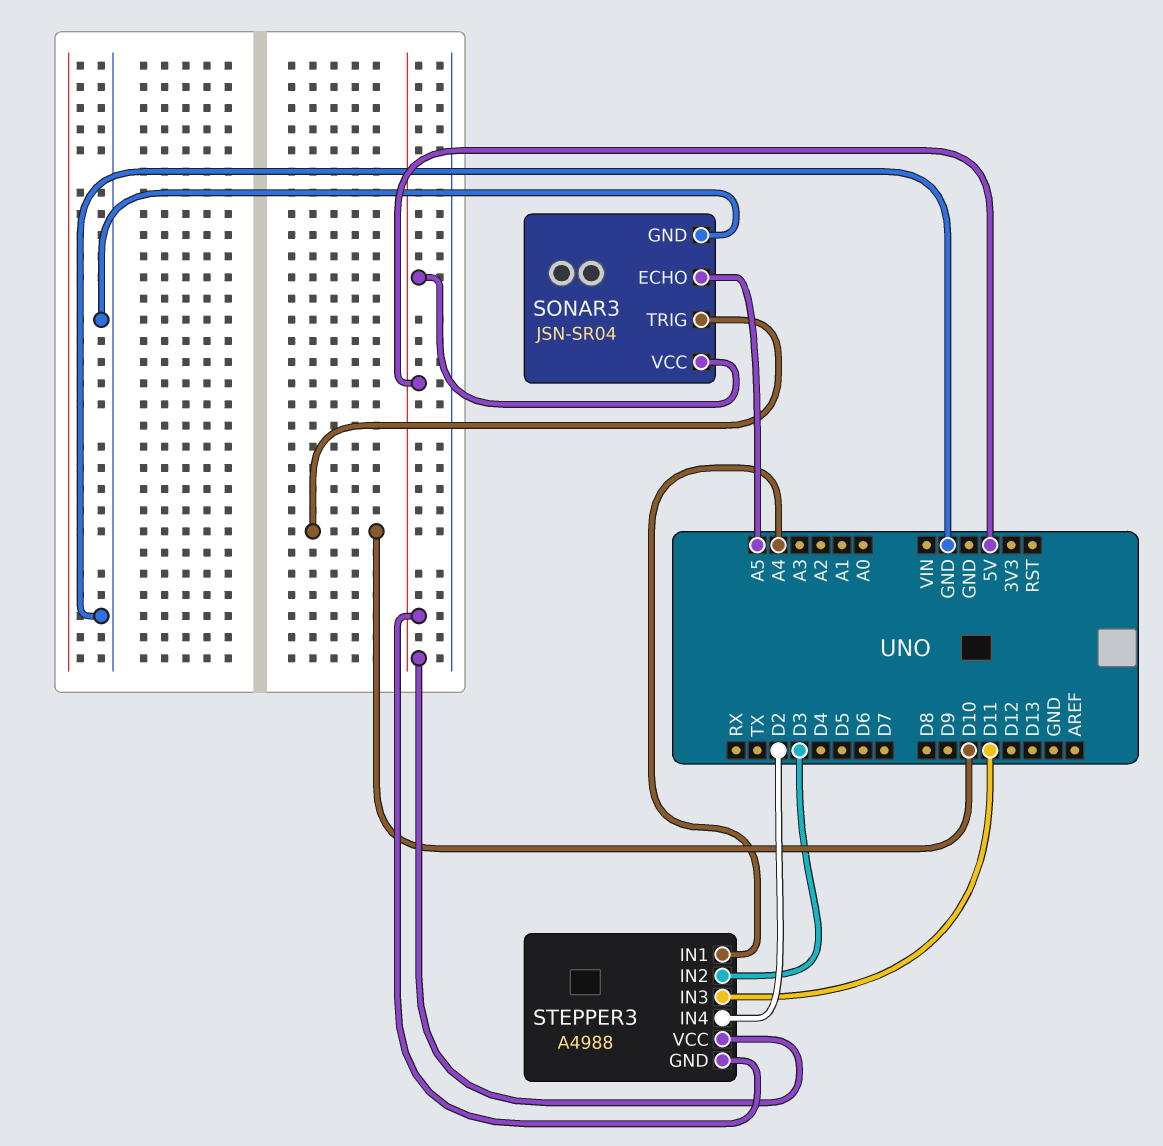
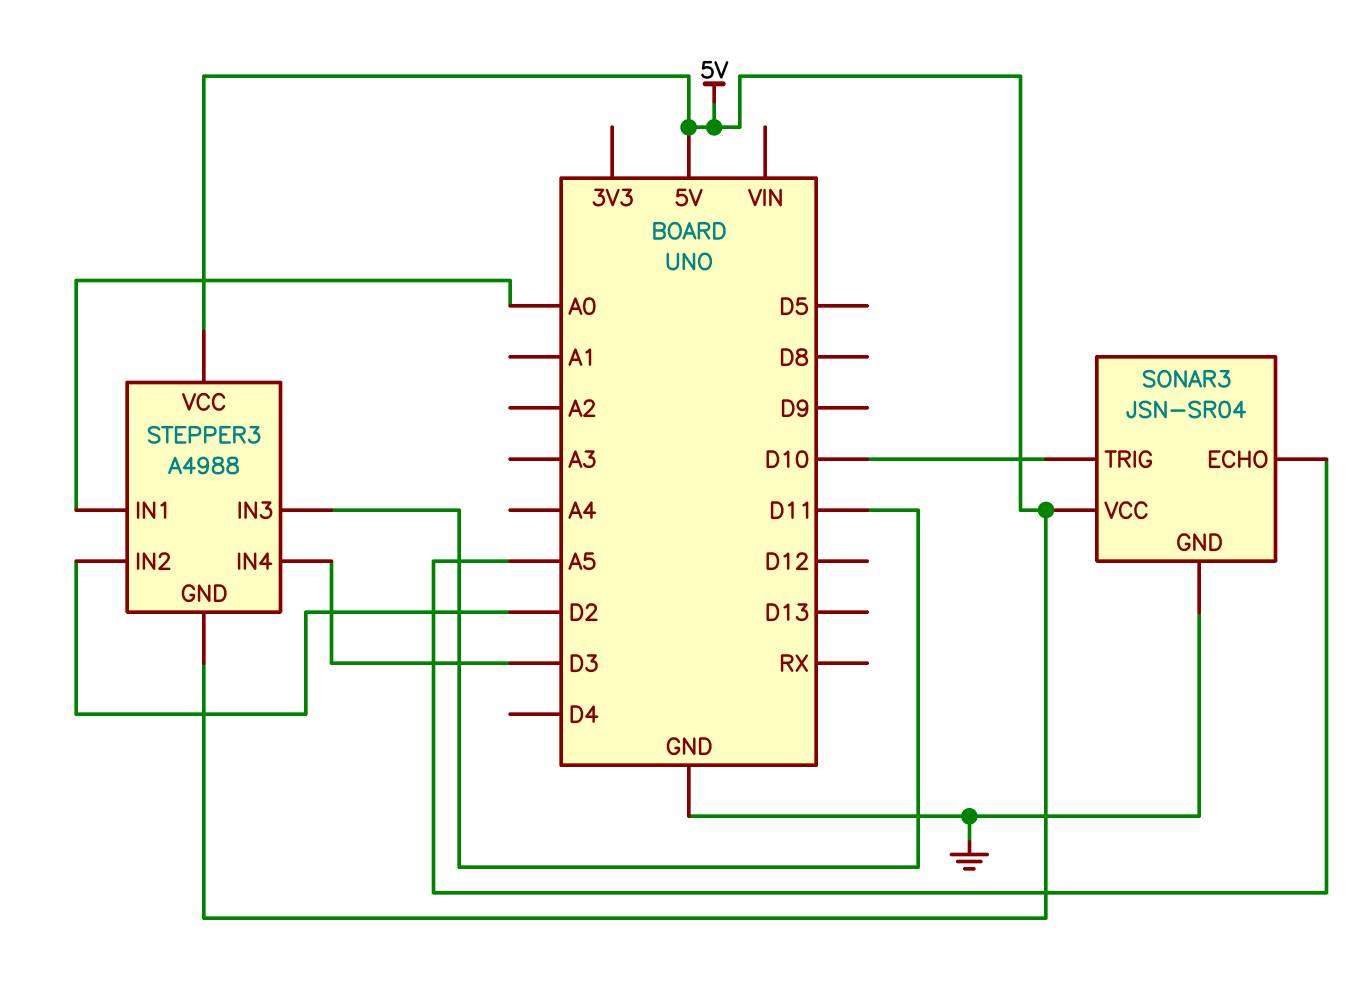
STEPPER3 pin IN1: A4 -> A0
STEPPER3 pin IN2: D3 -> D2
STEPPER3 pin IN4: D2 -> D3

